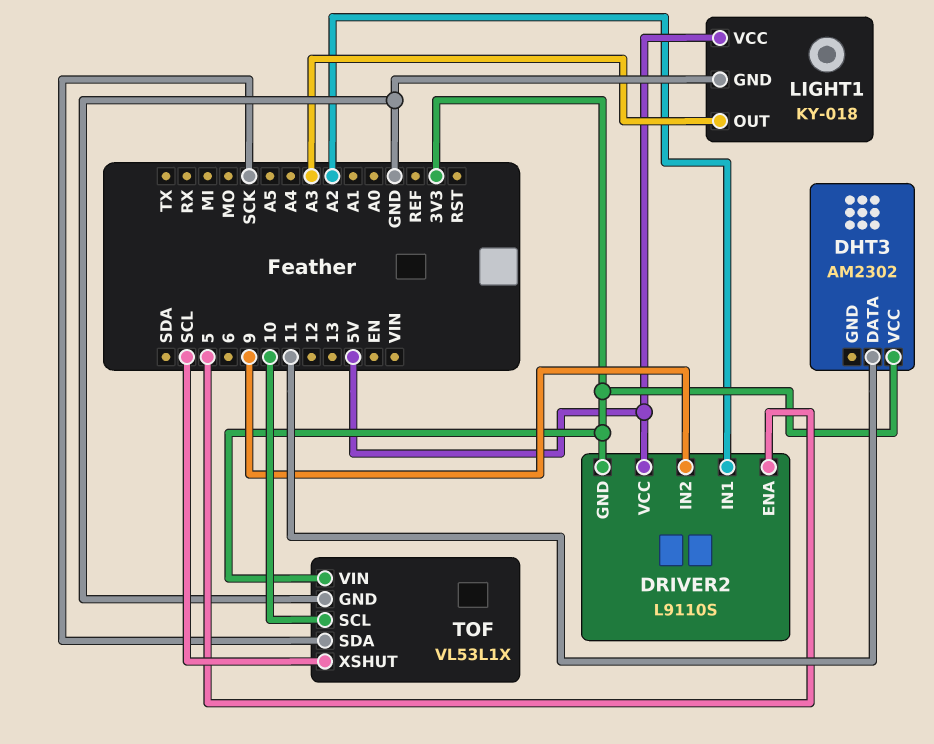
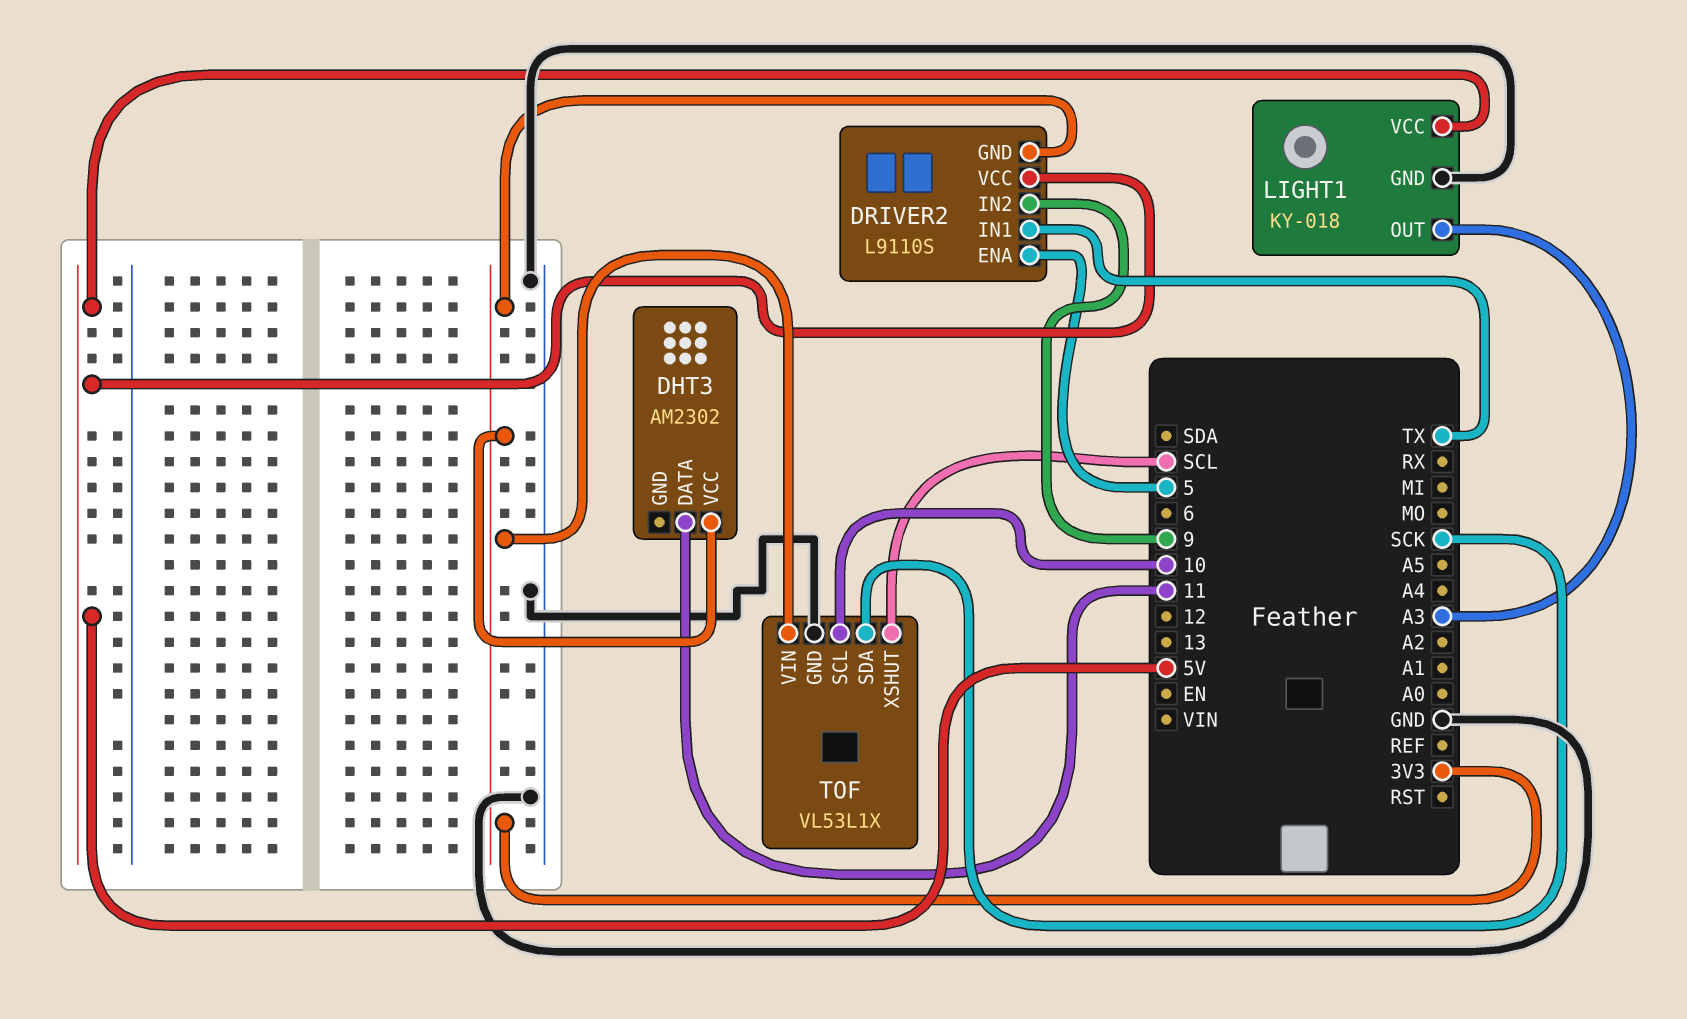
DRIVER2 pin IN1: A2 -> TX

